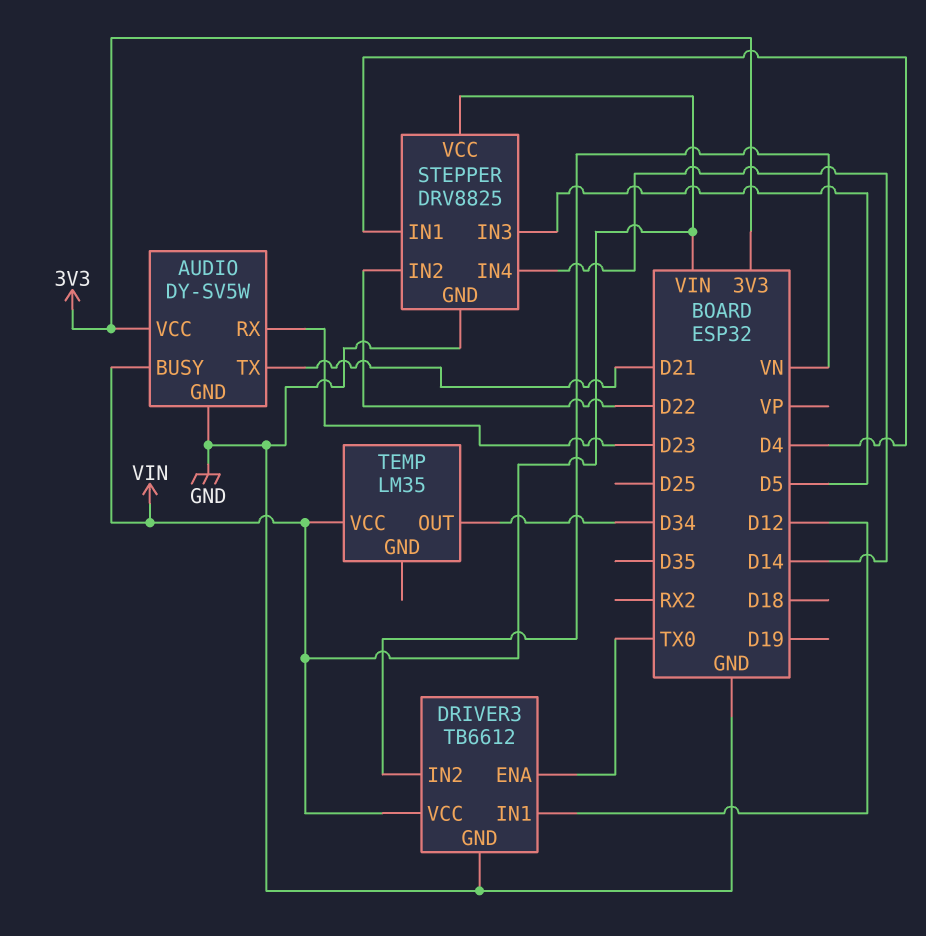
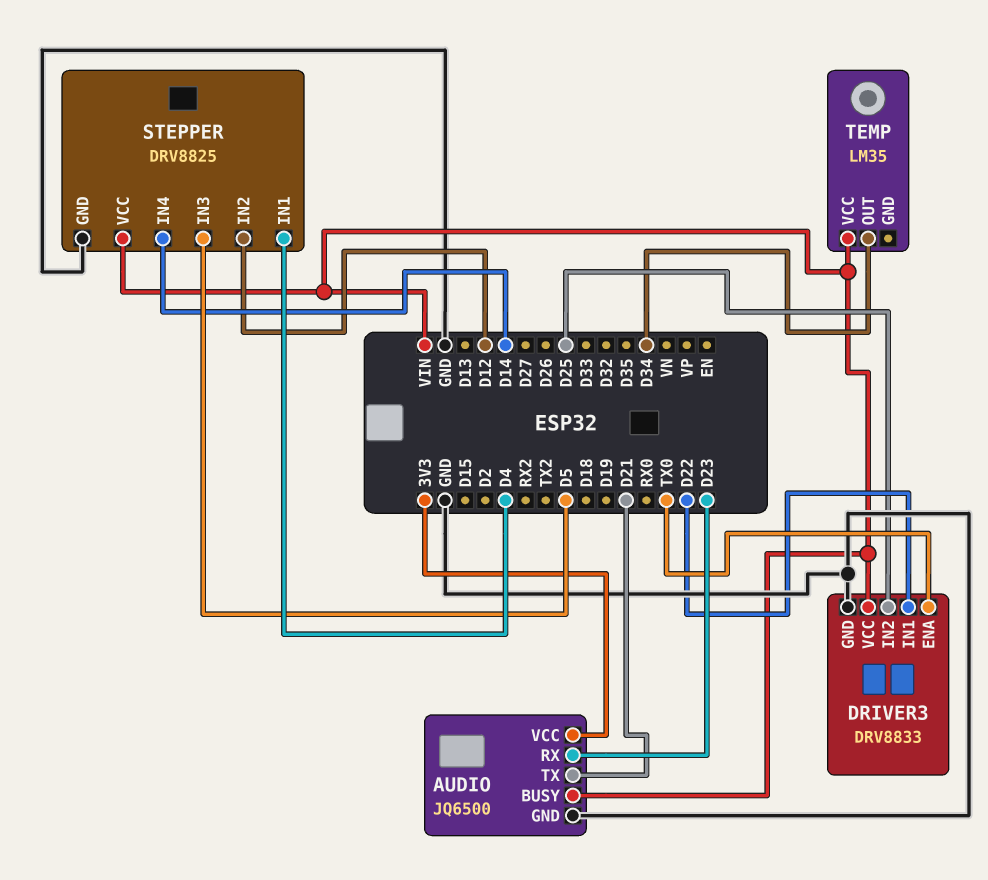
AUDIO: DY-SV5W -> JQ6500
DRIVER3: TB6612 -> DRV8833
DRIVER3 pin IN1: D12 -> D22
DRIVER3 pin IN2: VN -> D25
STEPPER pin IN2: D22 -> D12

